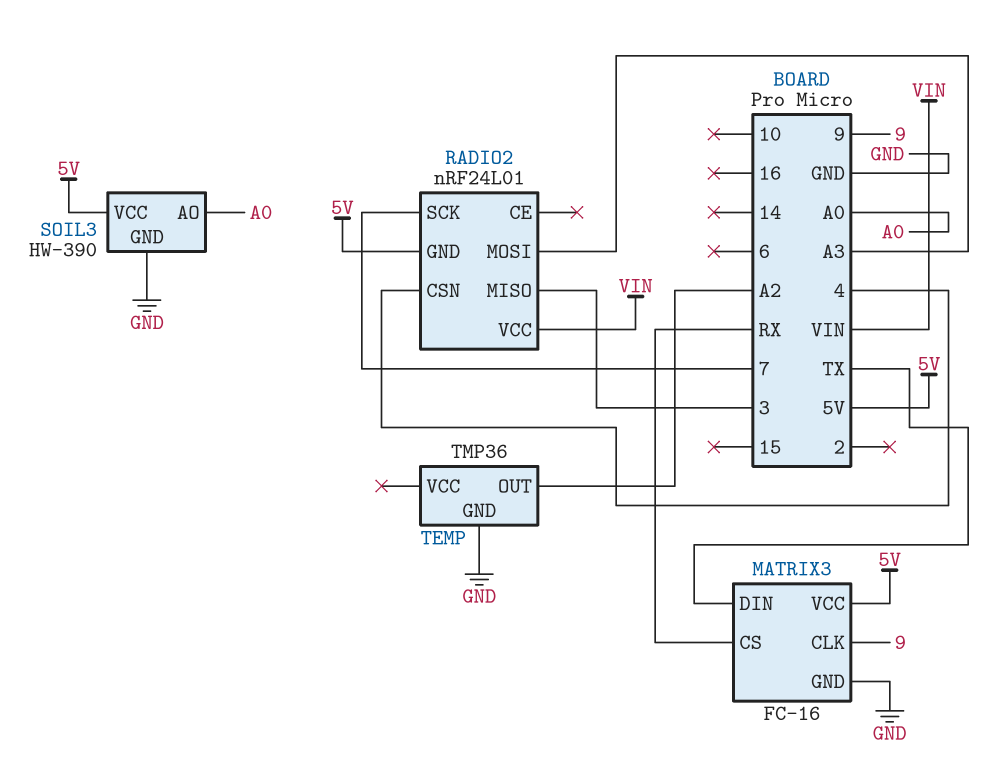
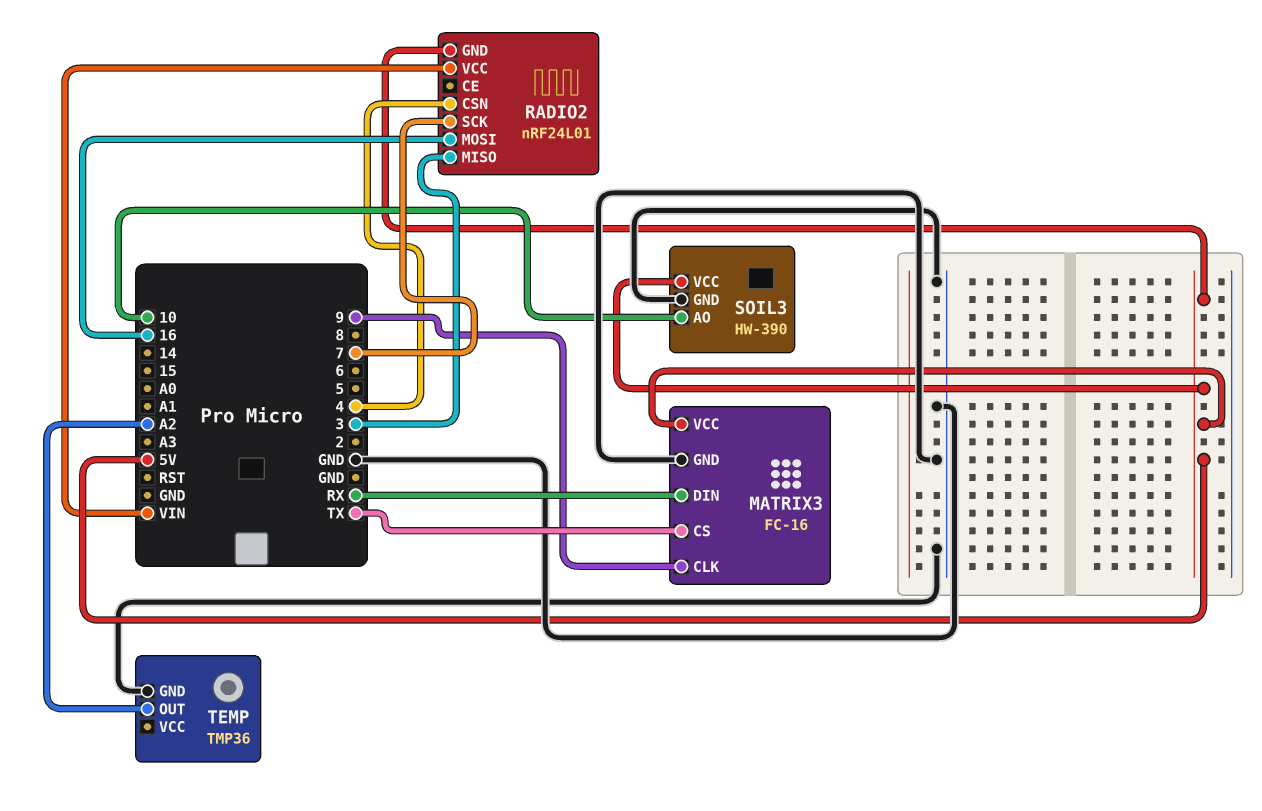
MATRIX3 pin CS: RX -> TX
MATRIX3 pin DIN: TX -> RX
RADIO2 pin MOSI: A3 -> 16
SOIL3 pin AO: A0 -> 10

